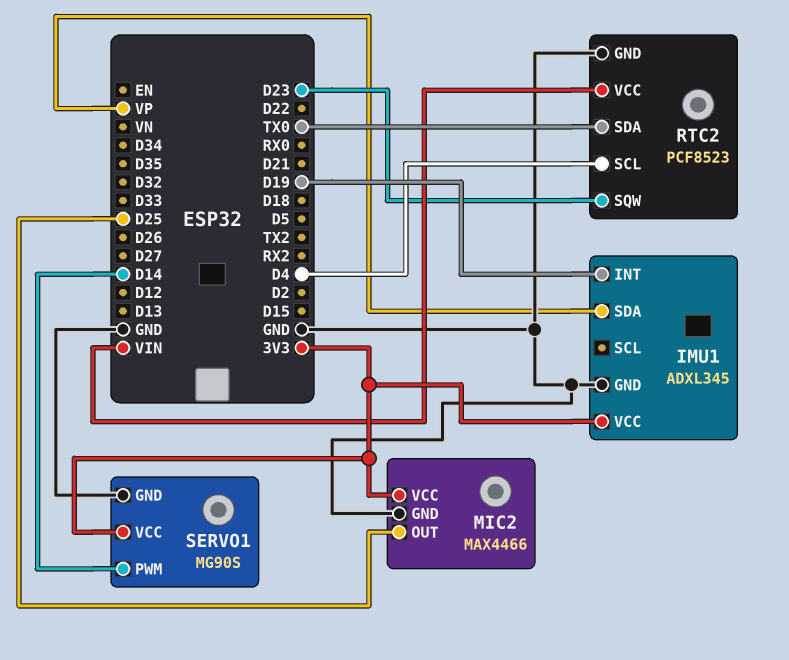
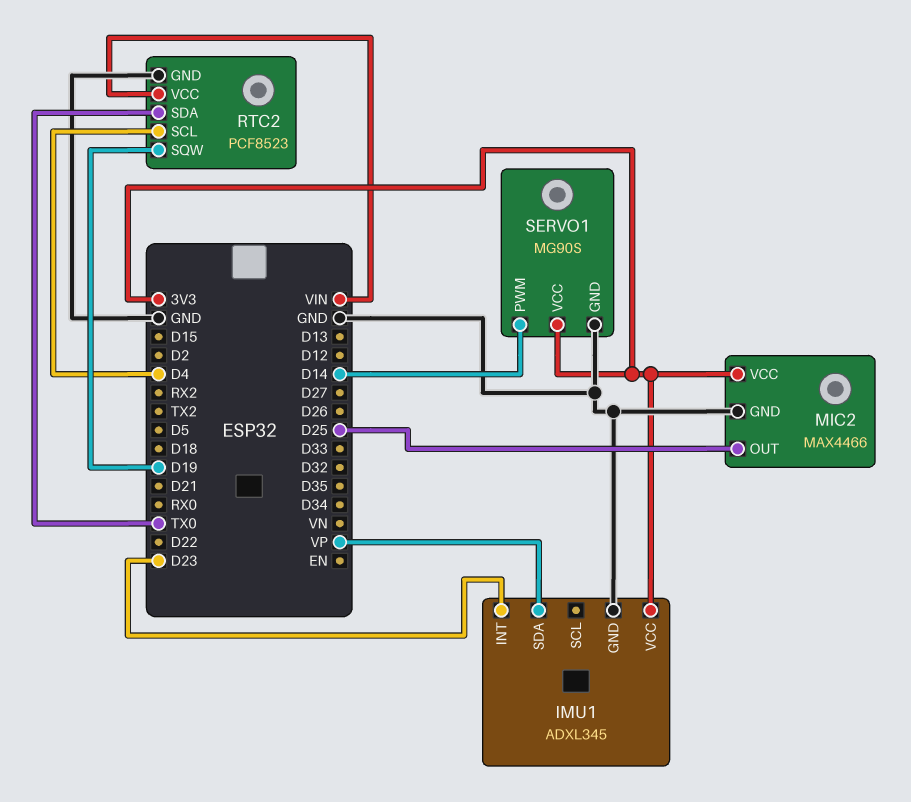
IMU1 pin INT: D19 -> D23
RTC2 pin SQW: D23 -> D19

